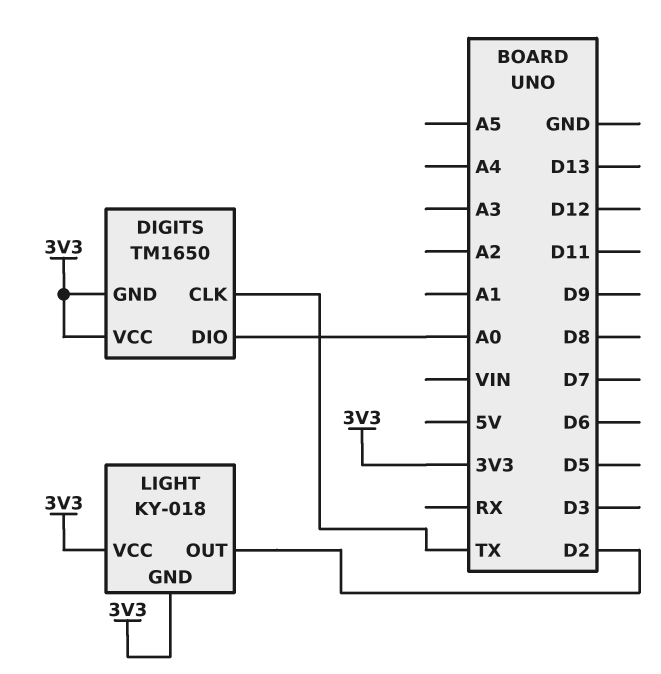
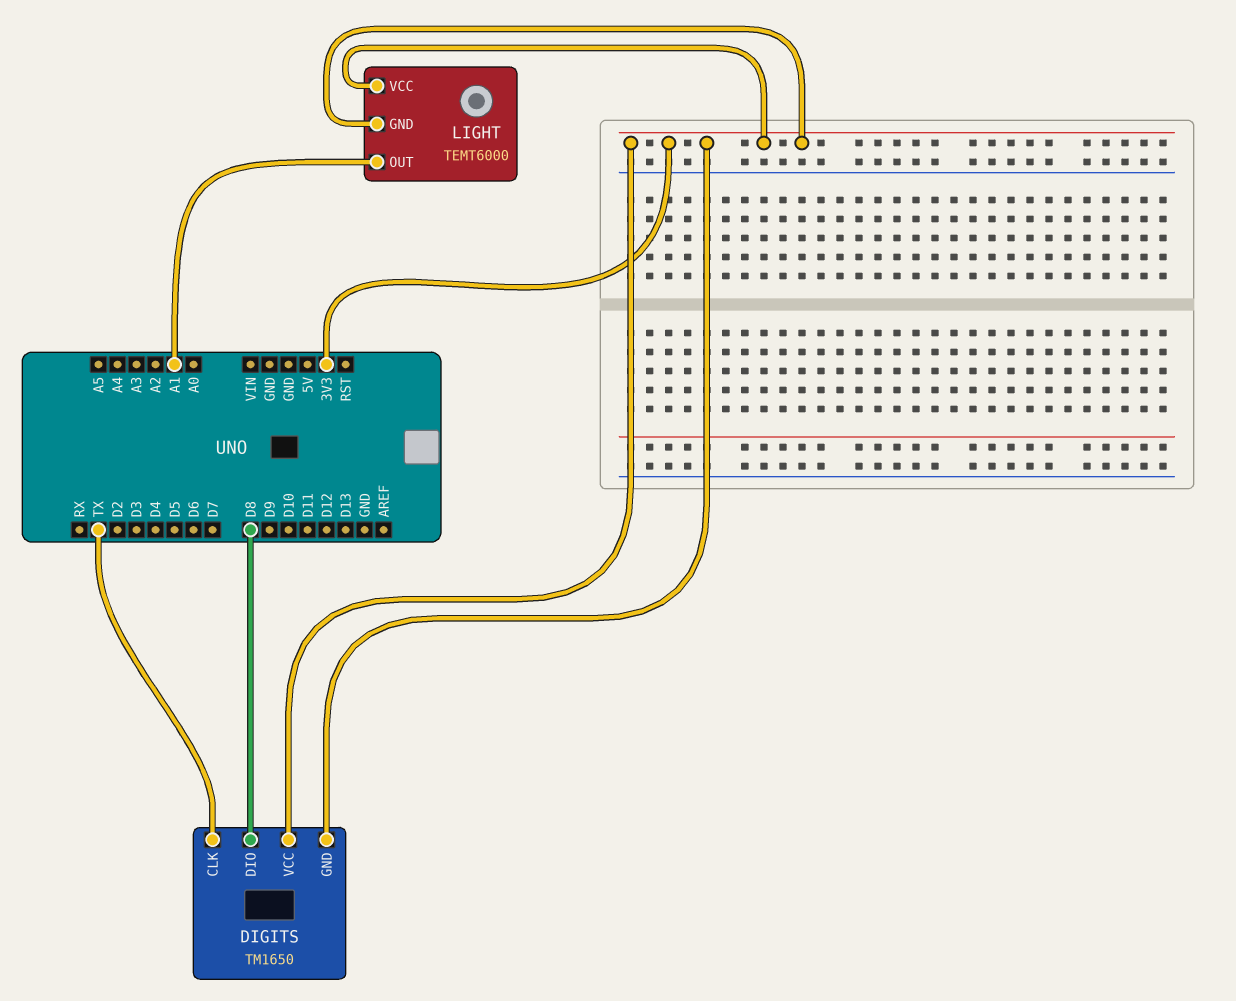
DIGITS pin DIO: A0 -> D8
LIGHT: KY-018 -> TEMT6000
LIGHT pin OUT: D2 -> A1

